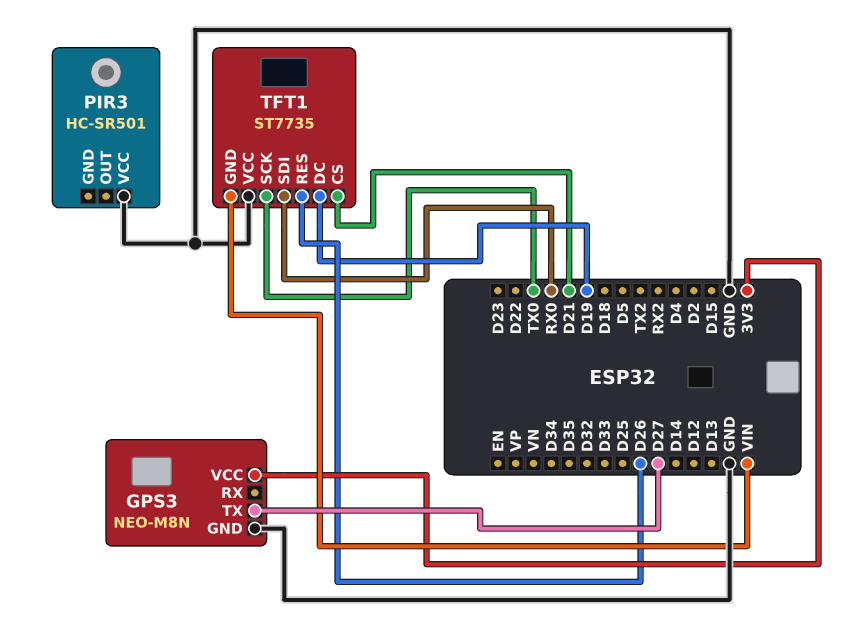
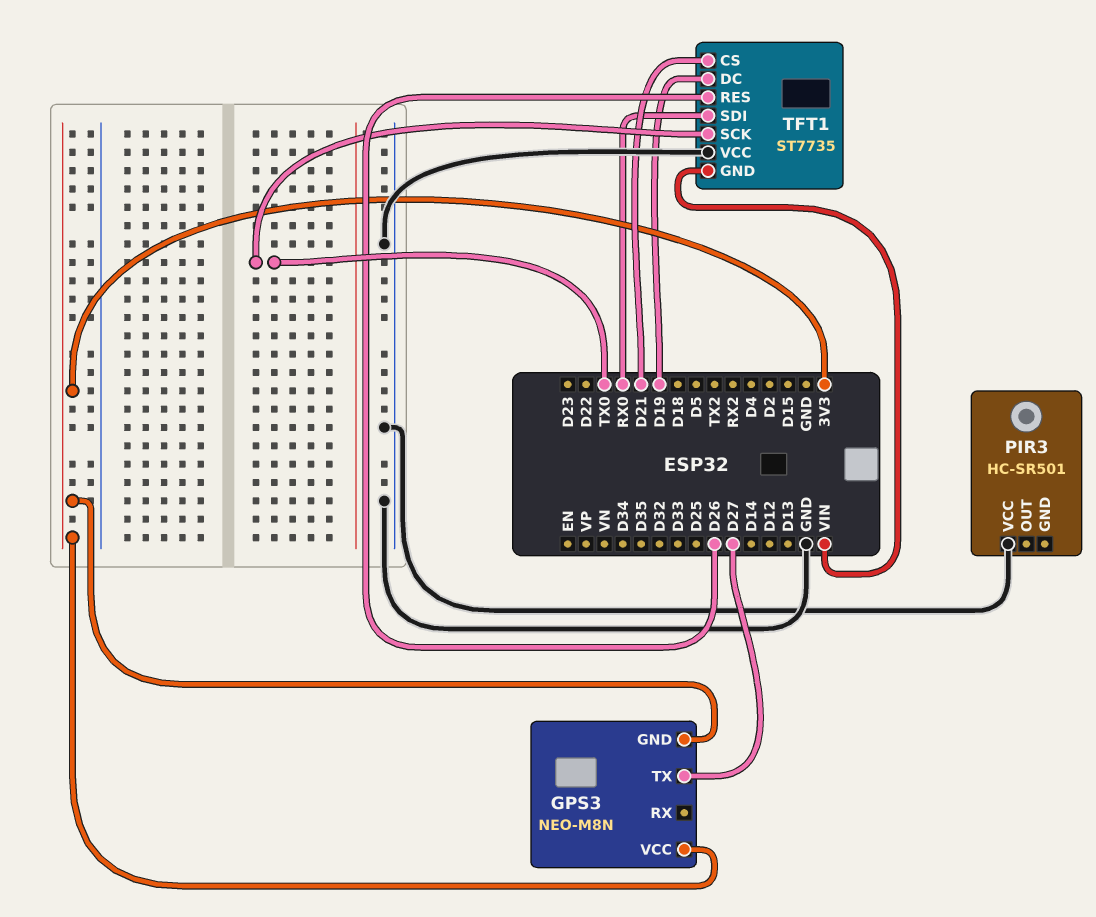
GPS3 pin GND: GND -> 3V3

